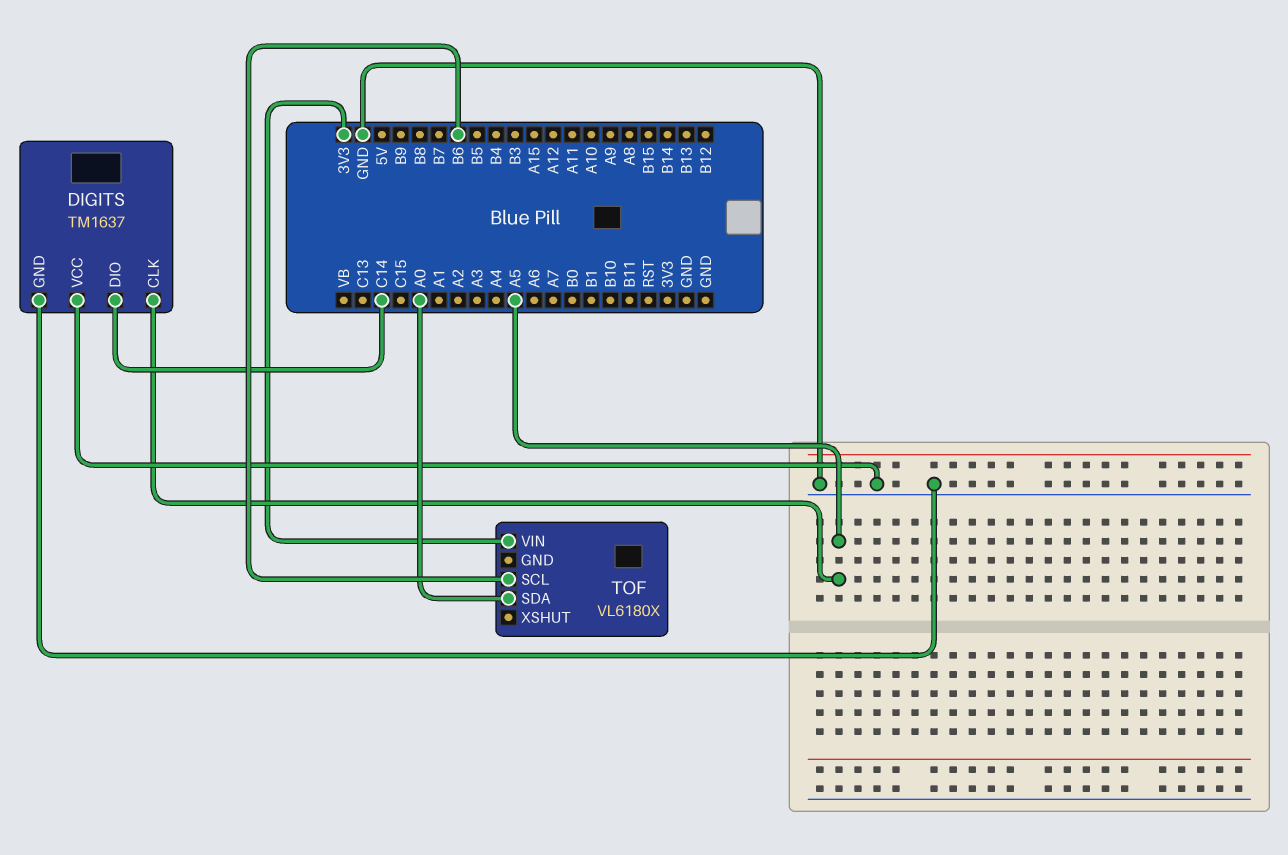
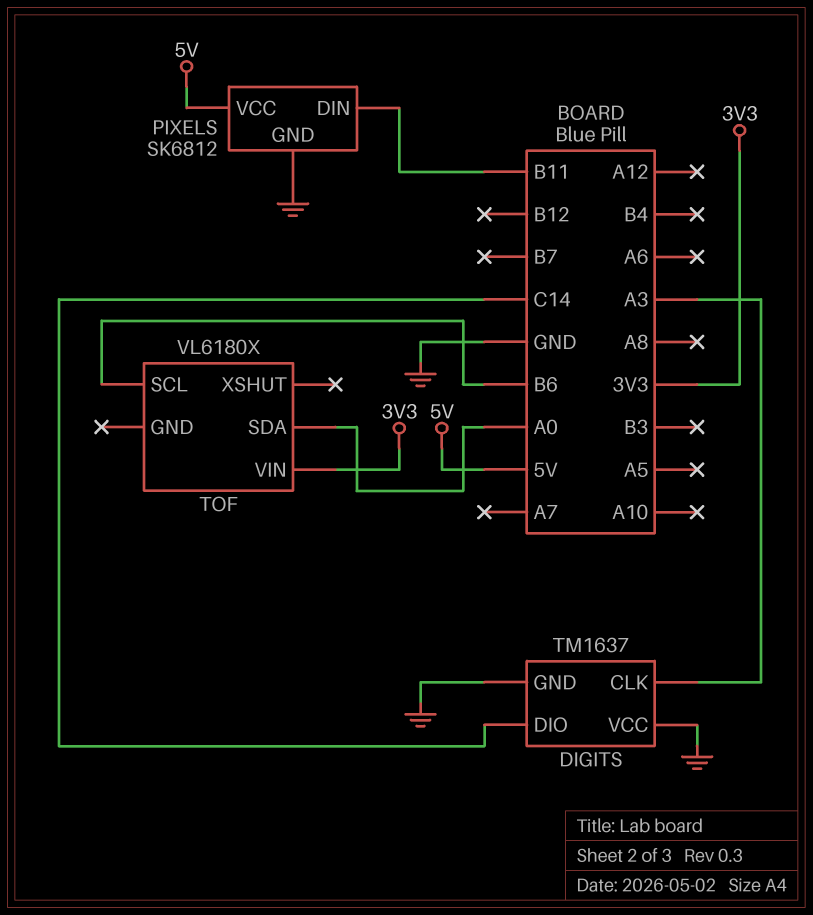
DIGITS pin CLK: A5 -> A3
PIXELS: none -> SK6812
PIXELS pin DIN: none -> B11
PIXELS pin GND: none -> GND
PIXELS pin VCC: none -> 5V

